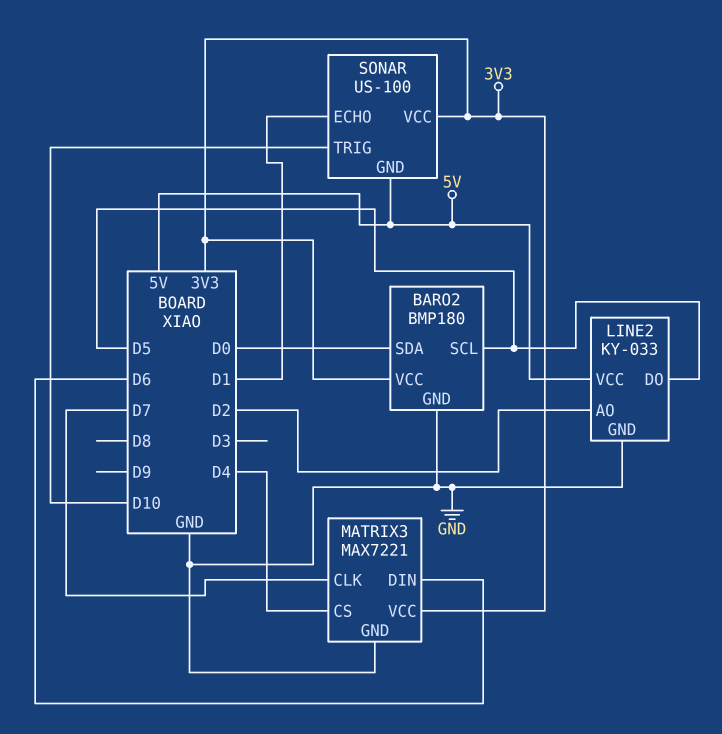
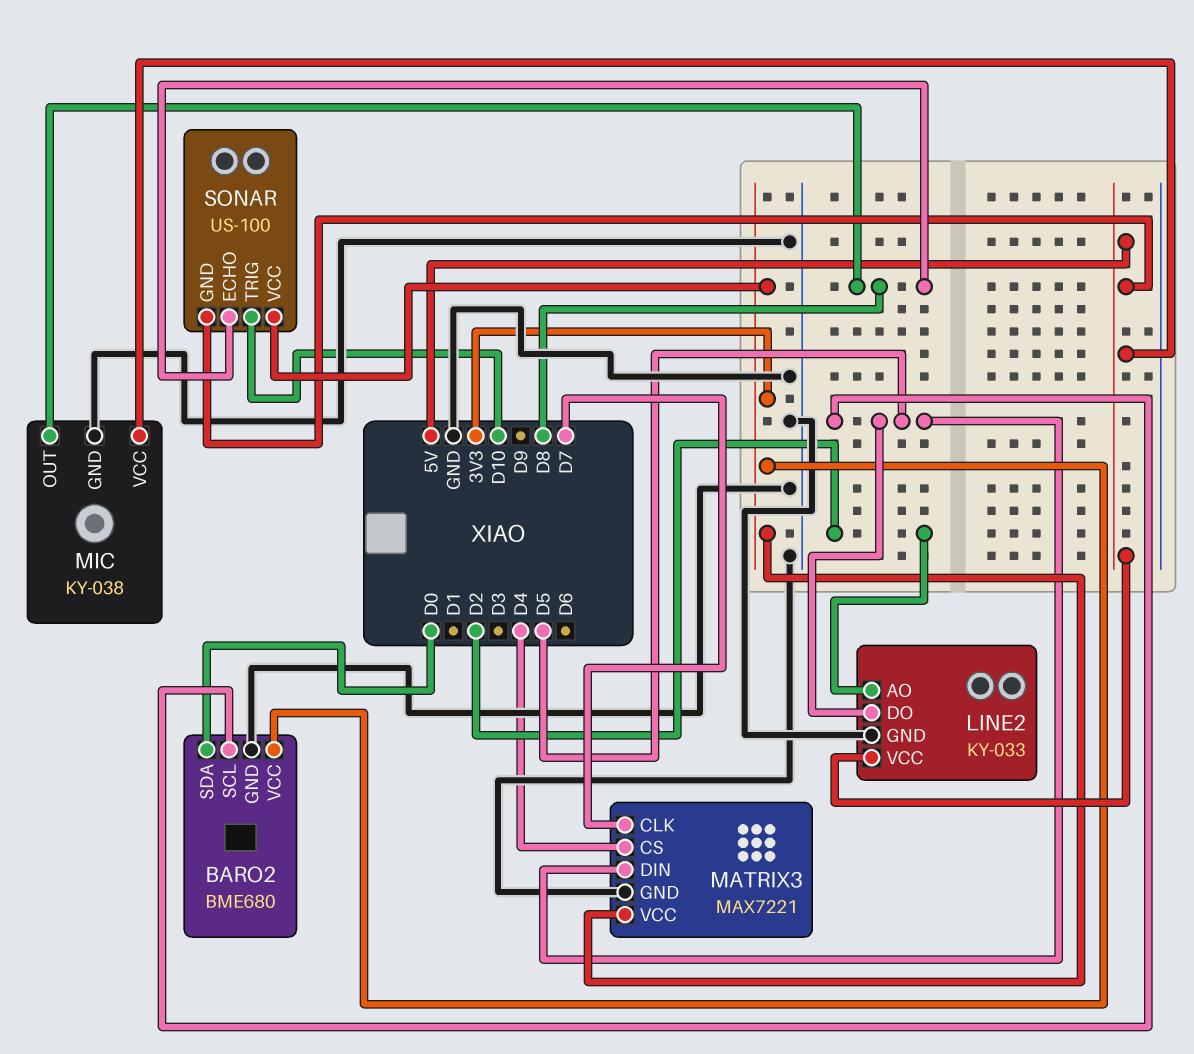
BARO2: BMP180 -> BME680
MATRIX3 pin DIN: D6 -> D5
MIC: none -> KY-038
MIC pin GND: none -> GND
MIC pin OUT: none -> D8
MIC pin VCC: none -> 5V
SONAR pin ECHO: D1 -> D8

